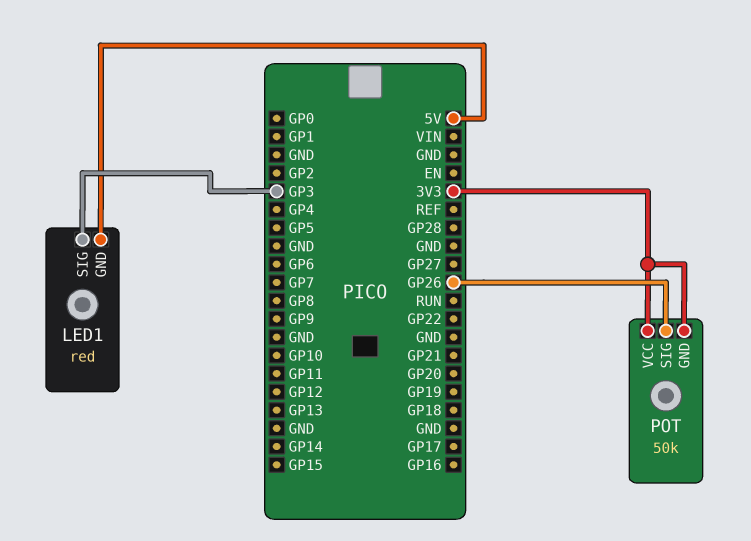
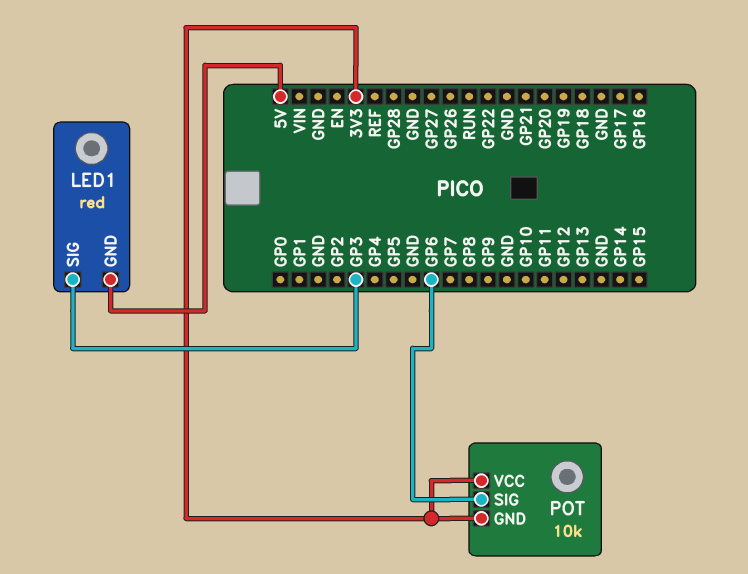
POT: 50k -> 10k
POT pin SIG: GP26 -> GP6

